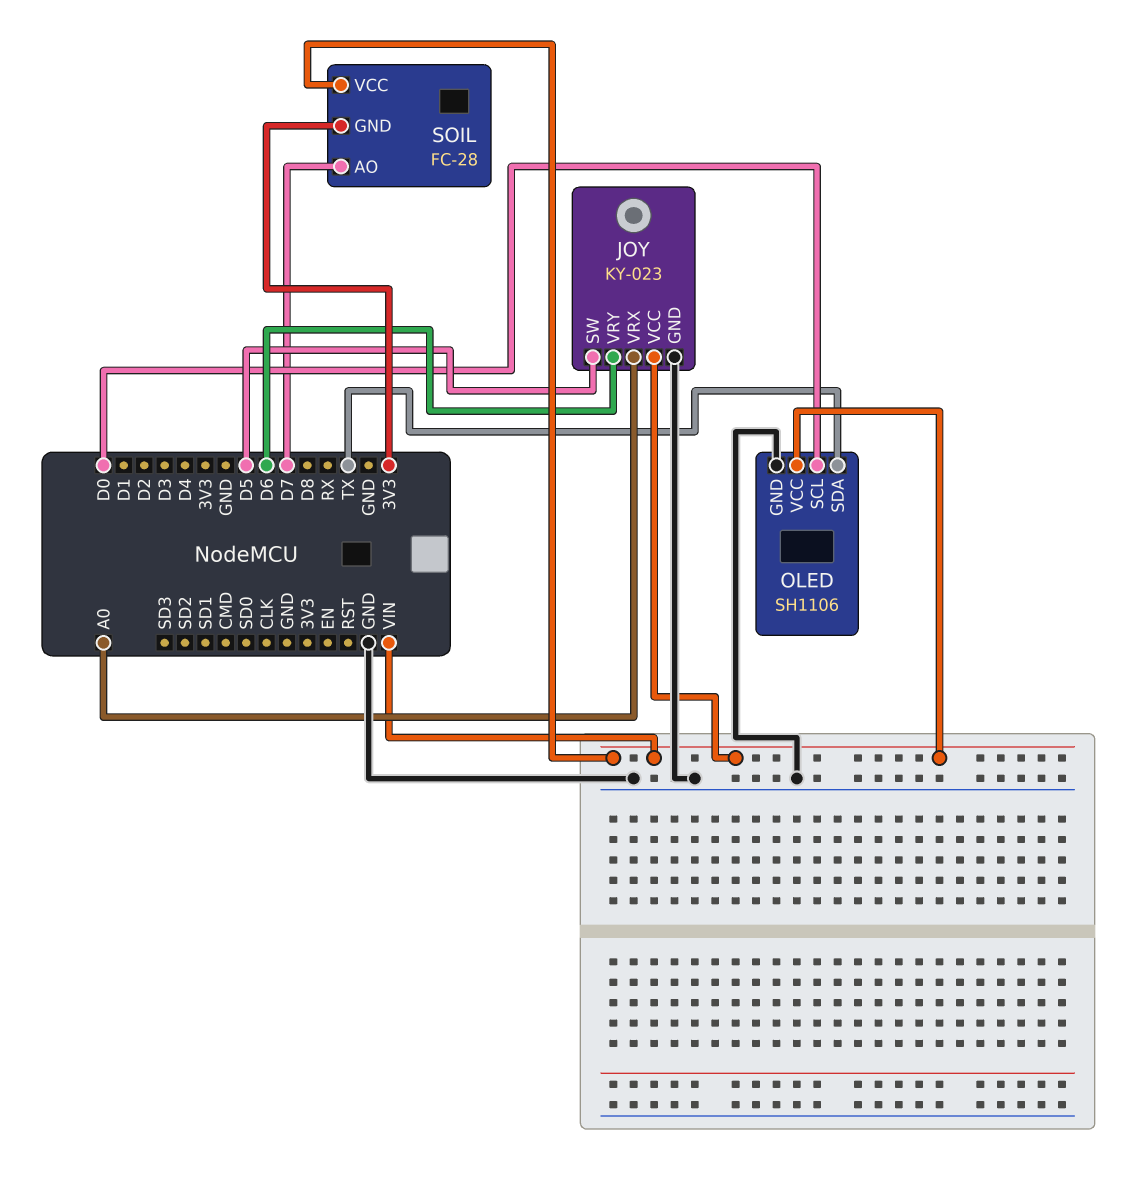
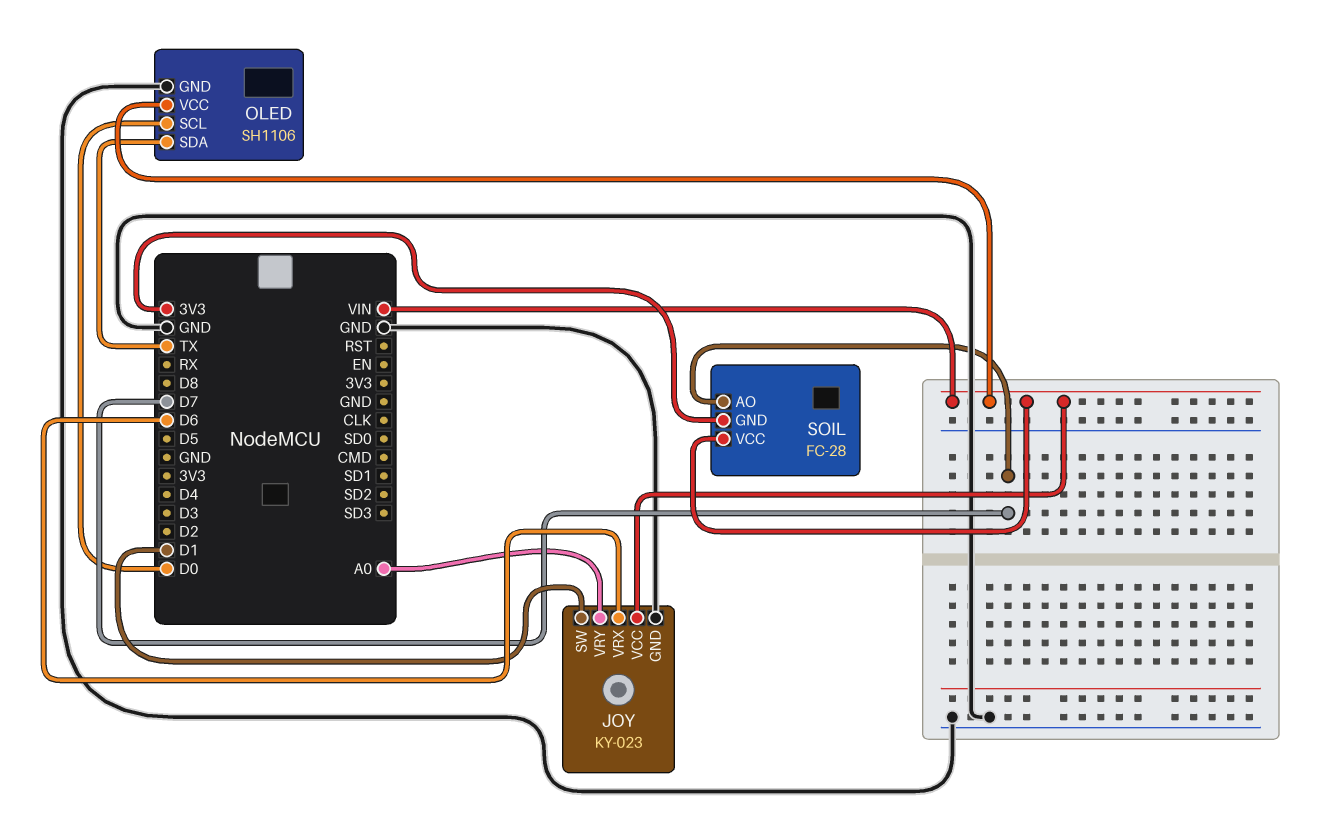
JOY pin SW: D5 -> D1
JOY pin VRX: A0 -> D6
JOY pin VRY: D6 -> A0

